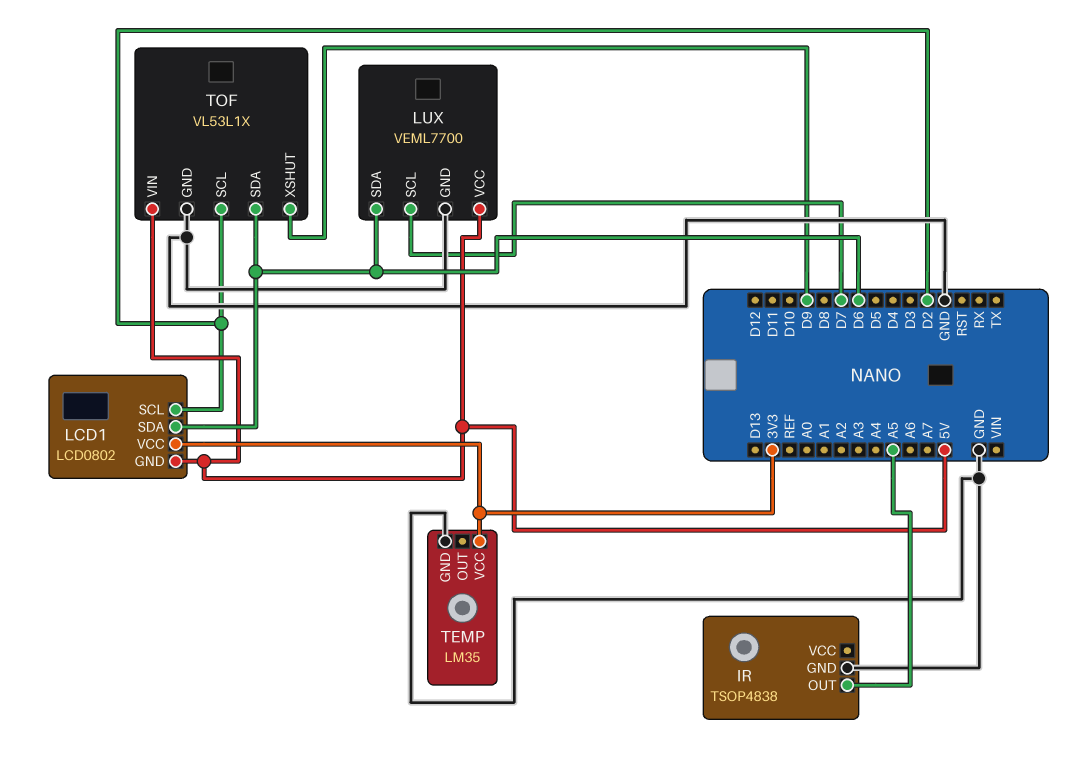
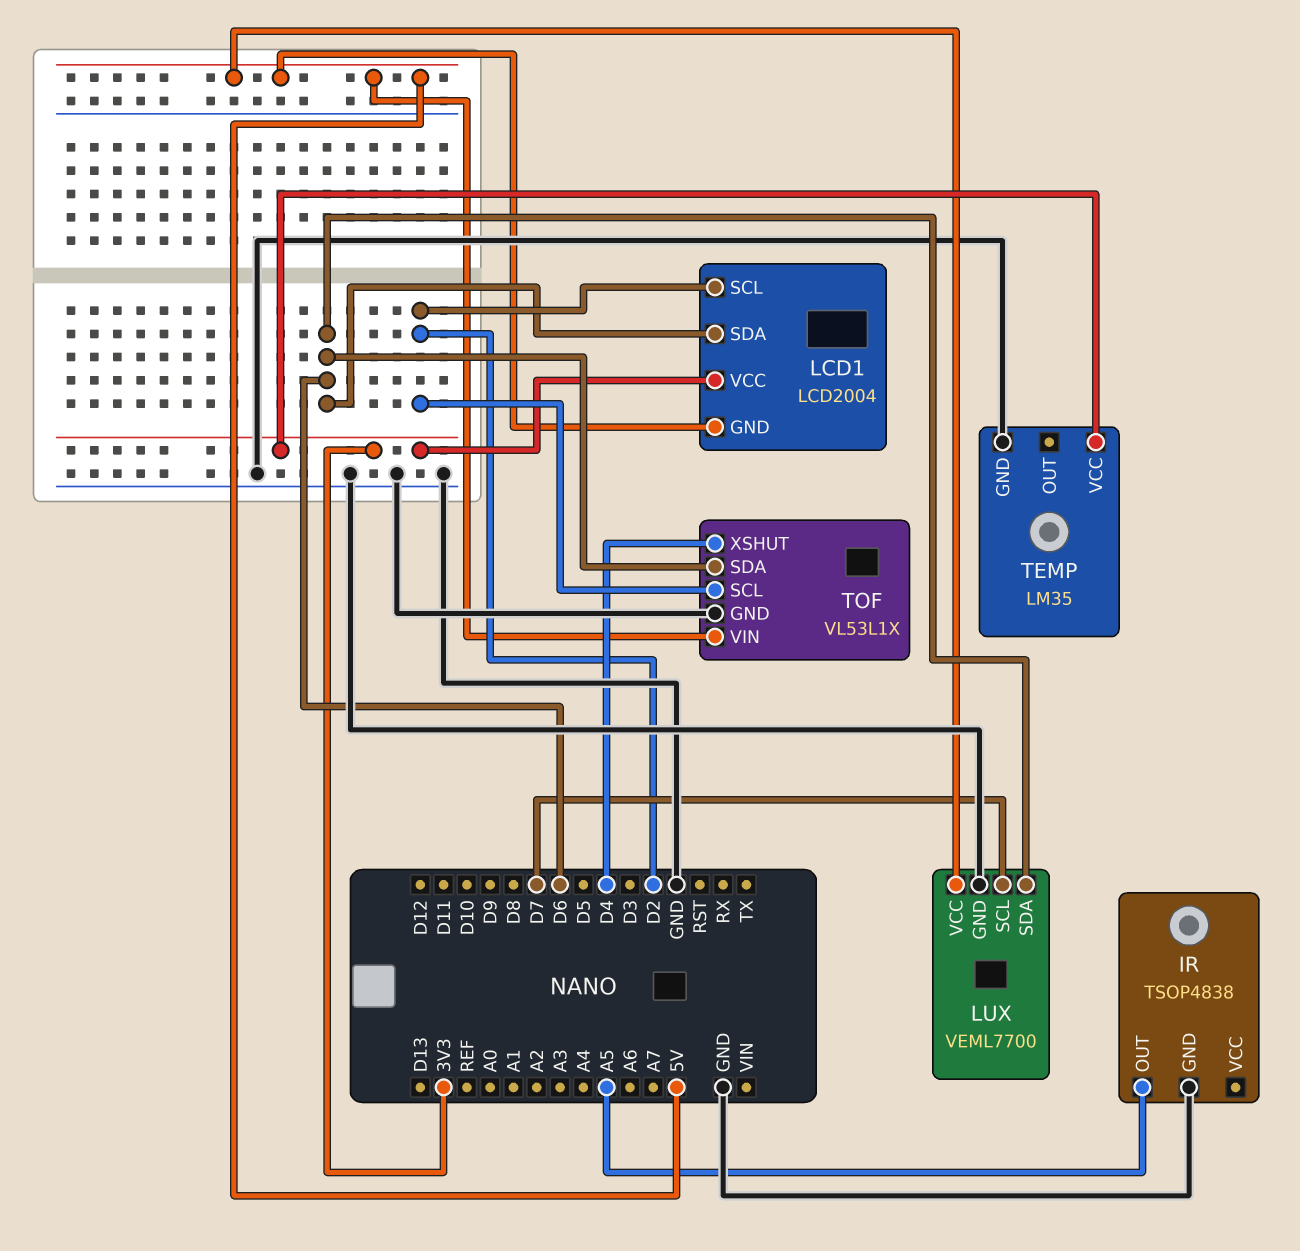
LCD1: LCD0802 -> LCD2004
TOF pin XSHUT: D9 -> D4

